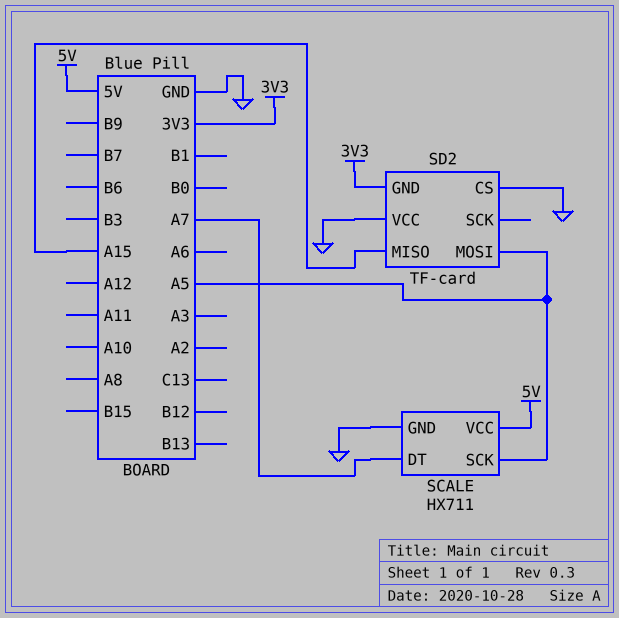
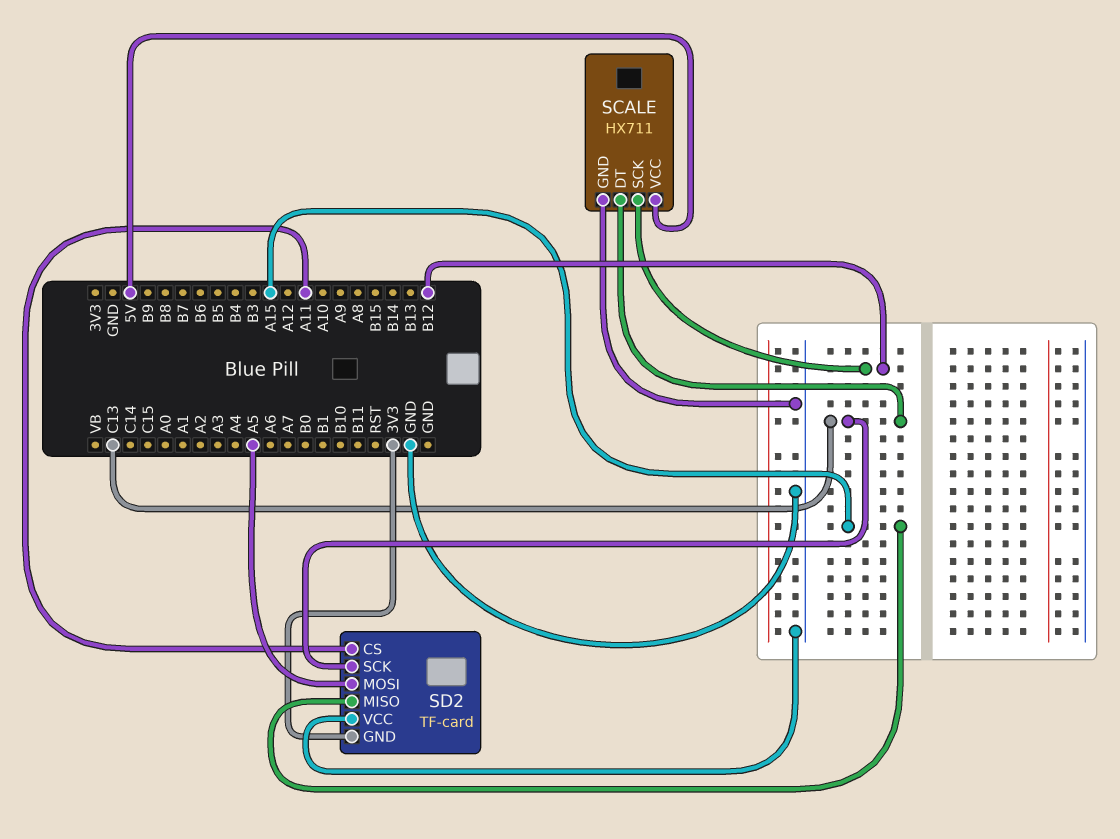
SCALE pin DT: A7 -> C13
SCALE pin SCK: A5 -> B12
SD2 pin CS: GND -> A11
SD2 pin SCK: none -> C13

